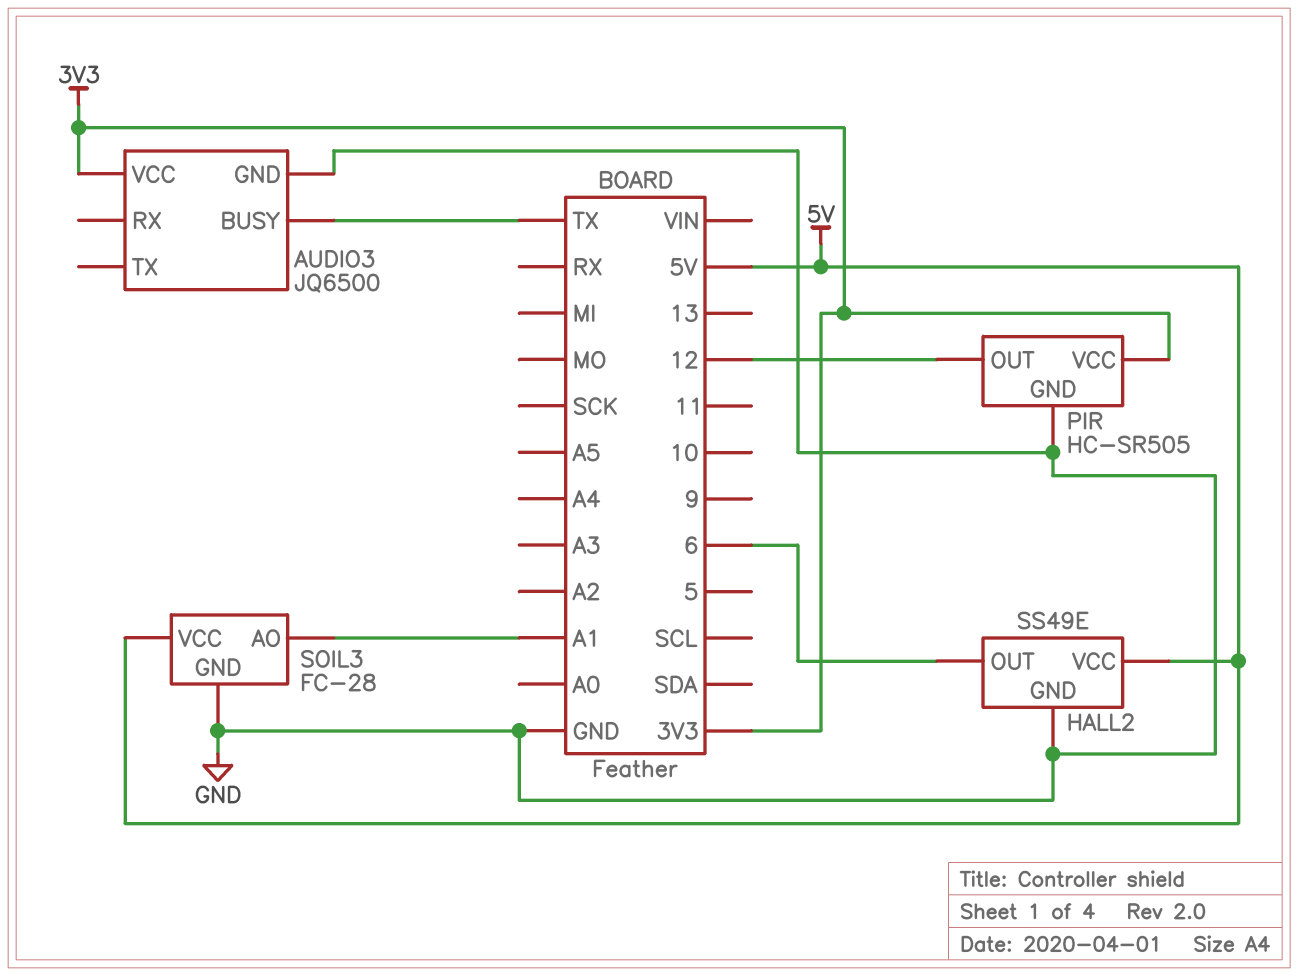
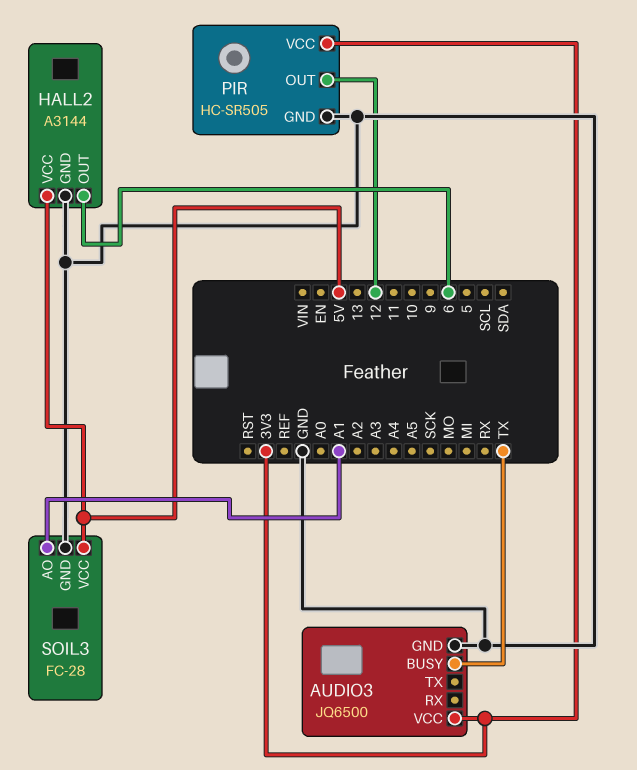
HALL2: SS49E -> A3144

